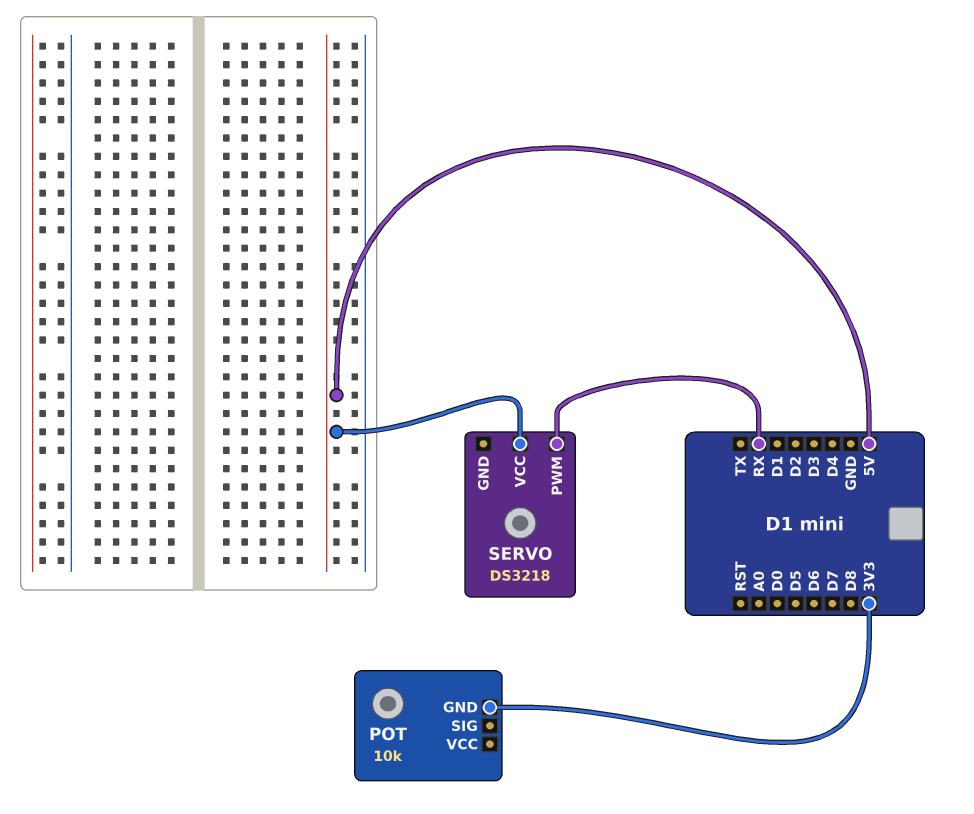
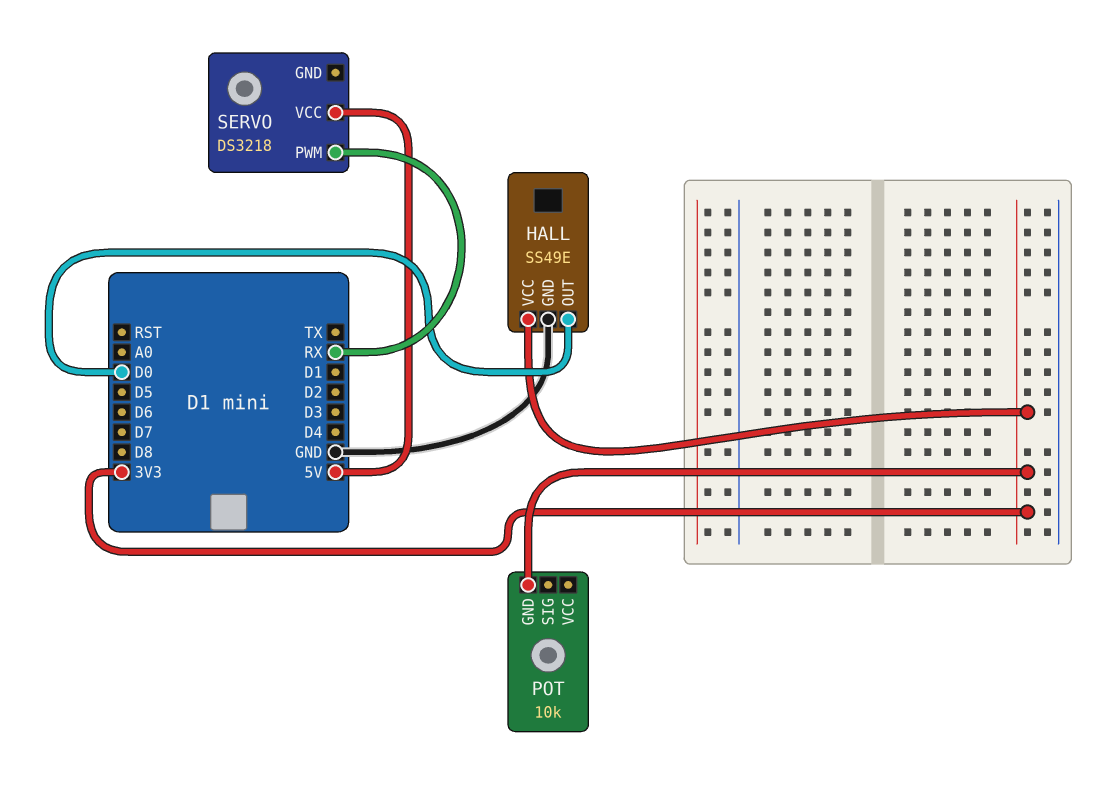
HALL: none -> SS49E
HALL pin GND: none -> GND
HALL pin OUT: none -> D0
HALL pin VCC: none -> 3V3

